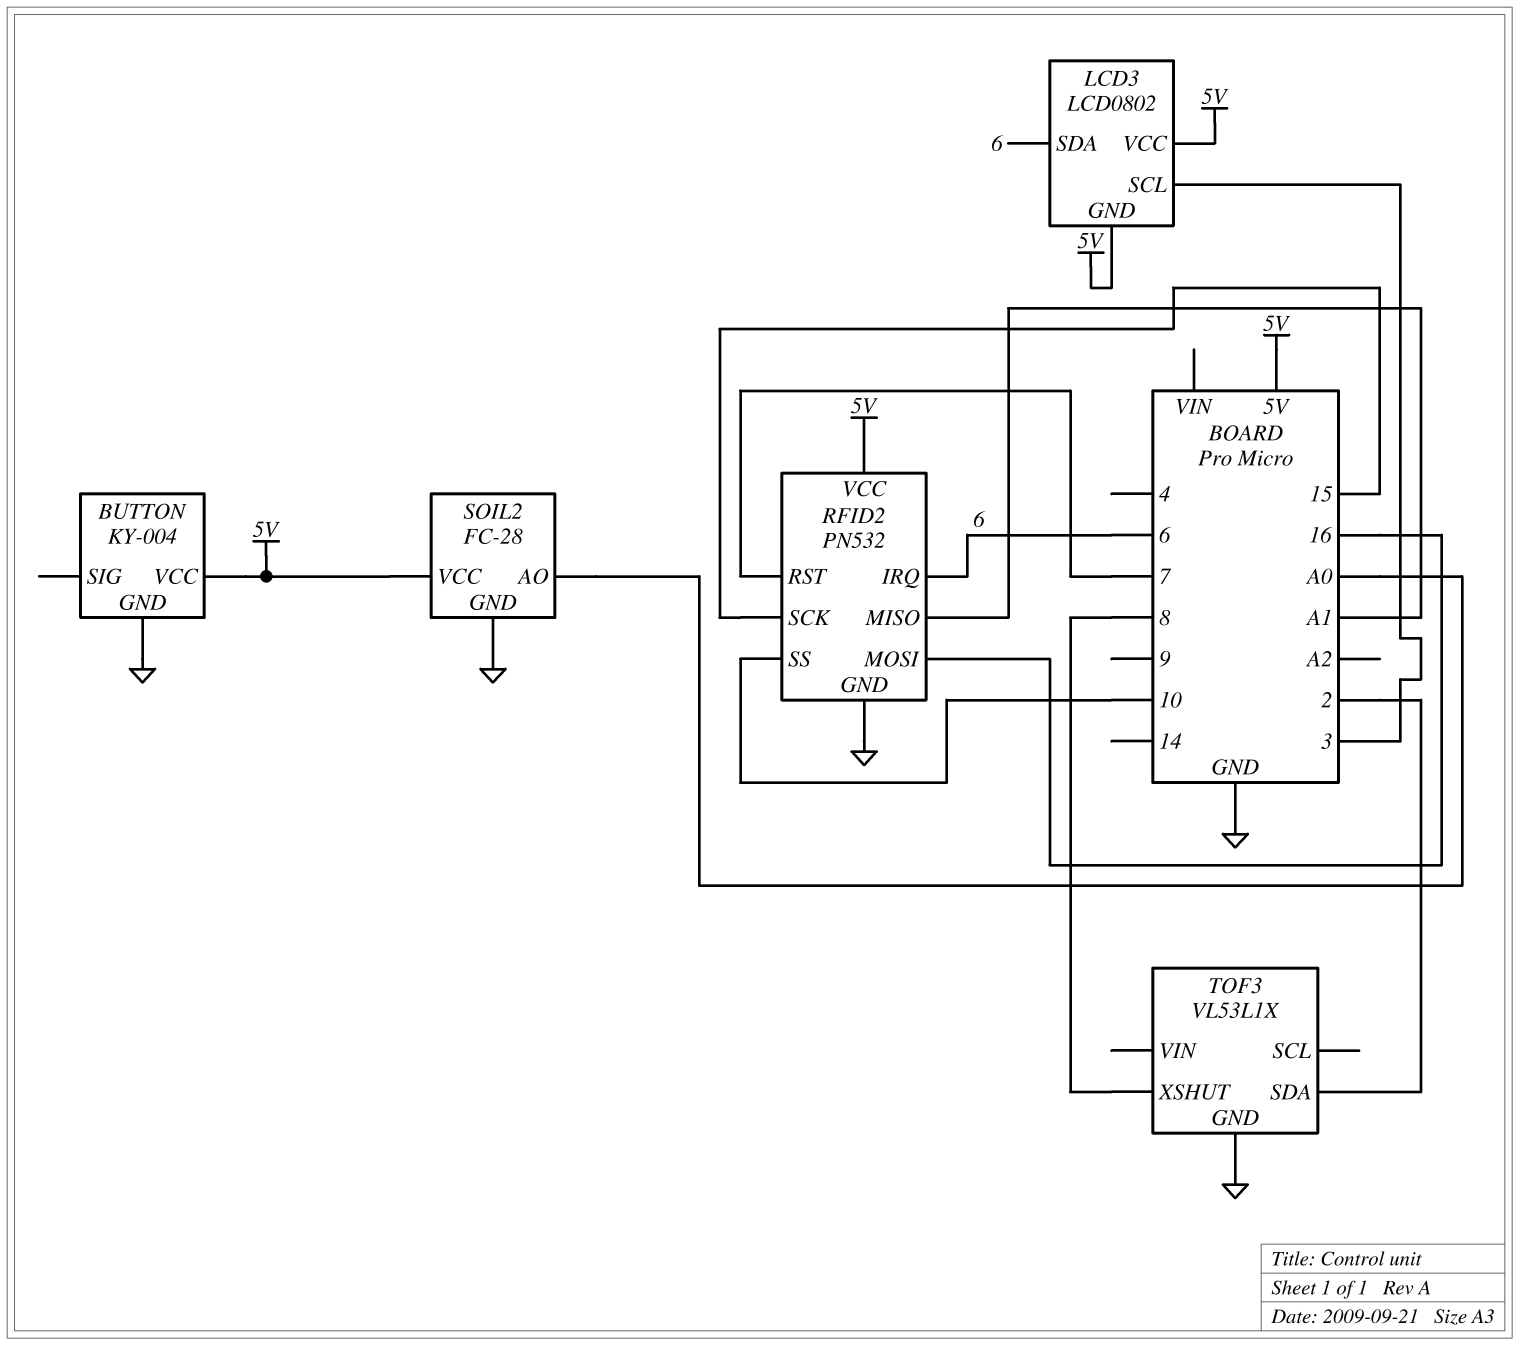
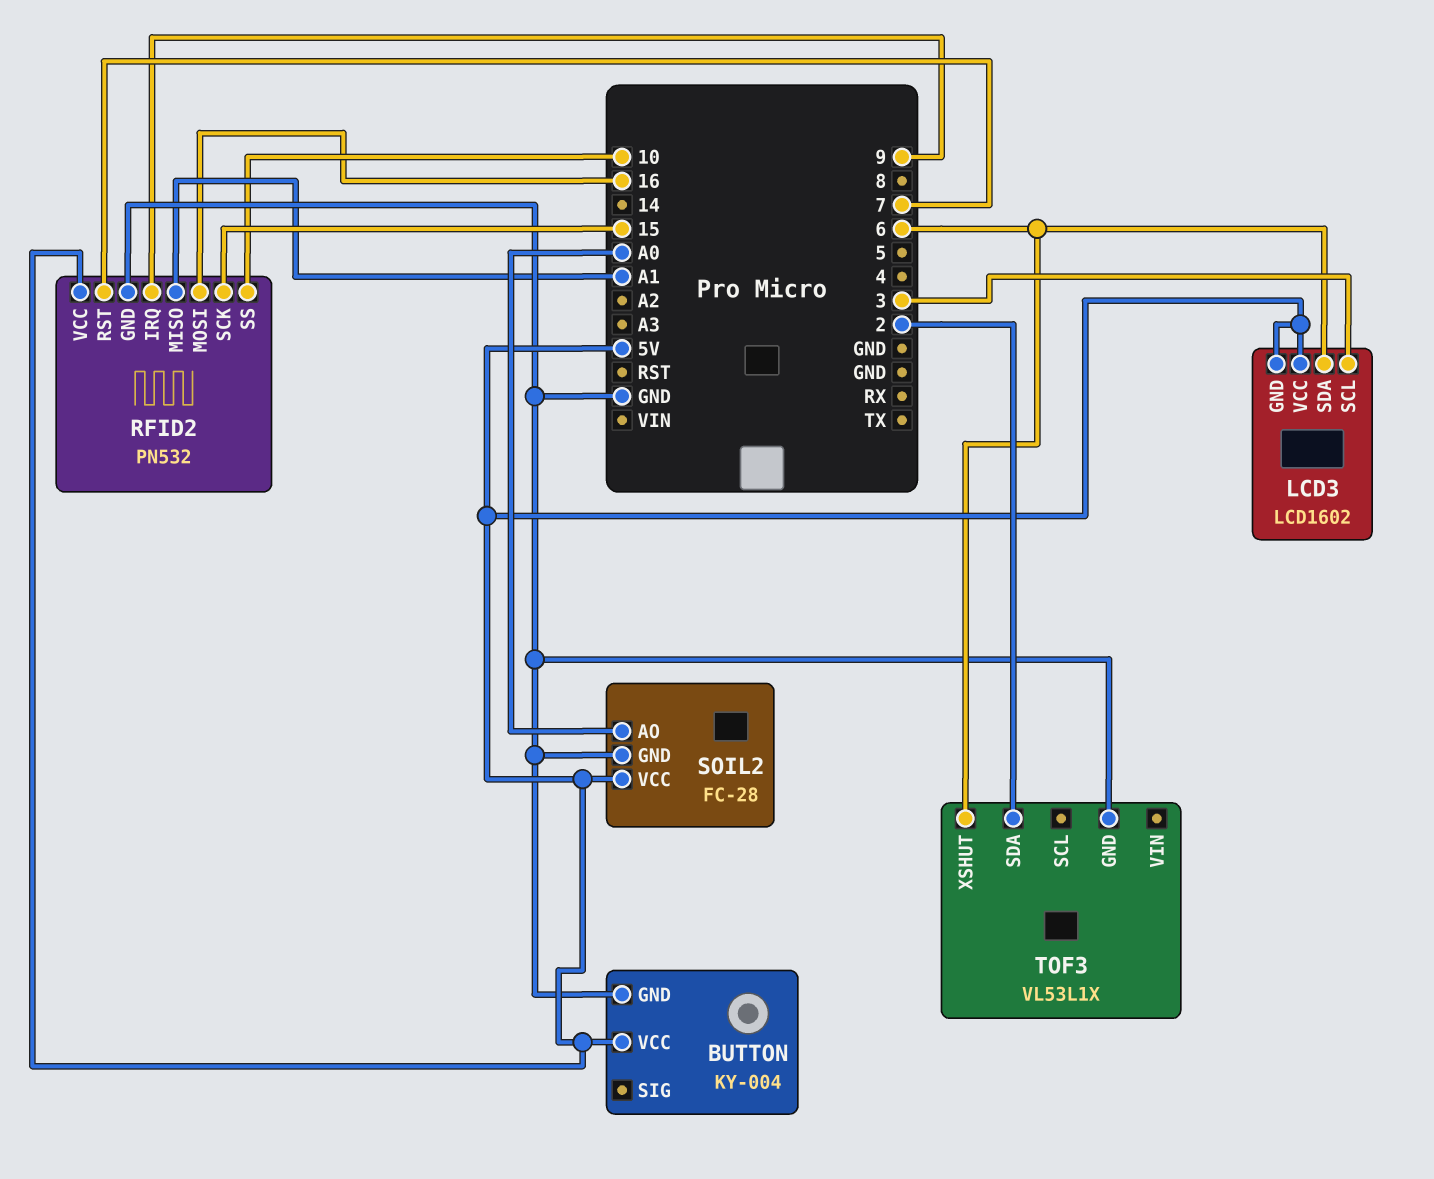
LCD3: LCD0802 -> LCD1602
RFID2 pin IRQ: 6 -> 9
TOF3 pin XSHUT: 8 -> 6

